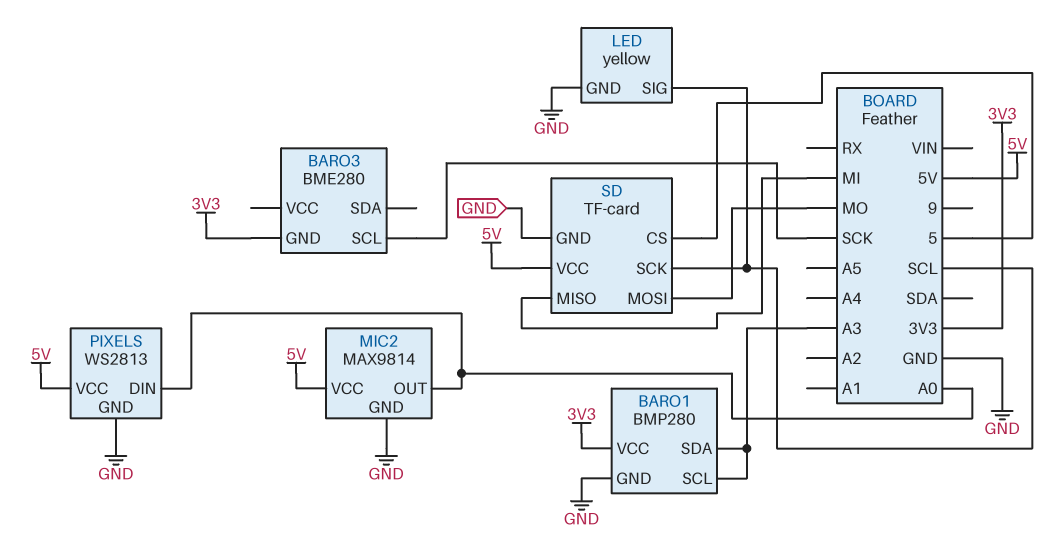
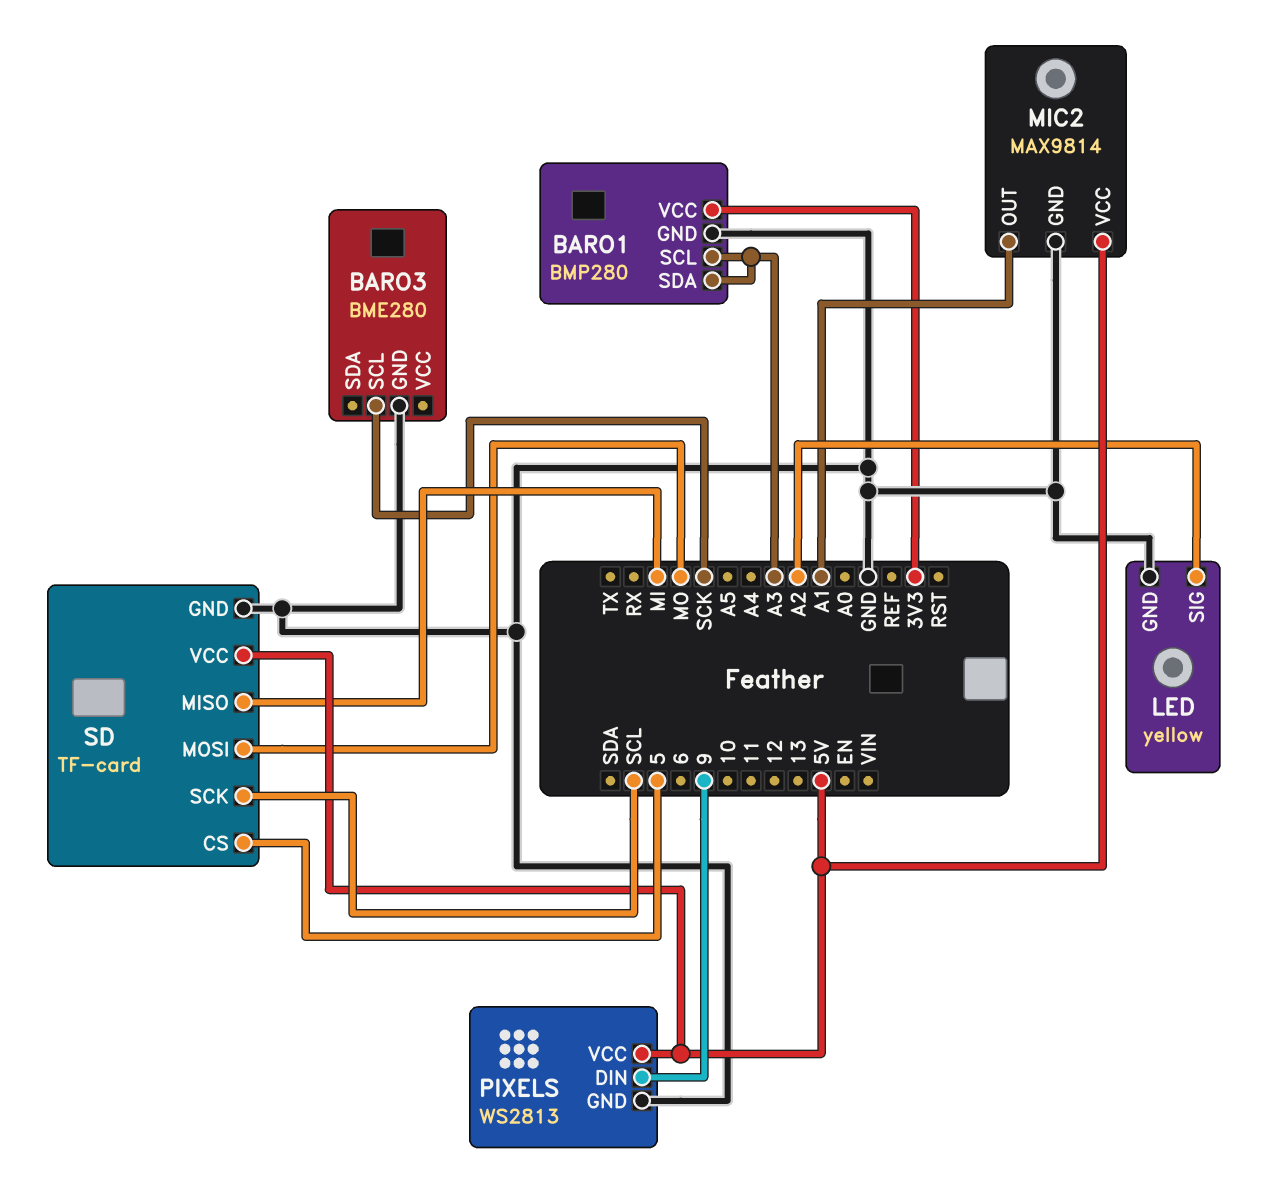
BARO3 pin GND: 3V3 -> GND
LED pin SIG: SCL -> A2
MIC2 pin OUT: A0 -> A1
PIXELS pin DIN: A0 -> 9

